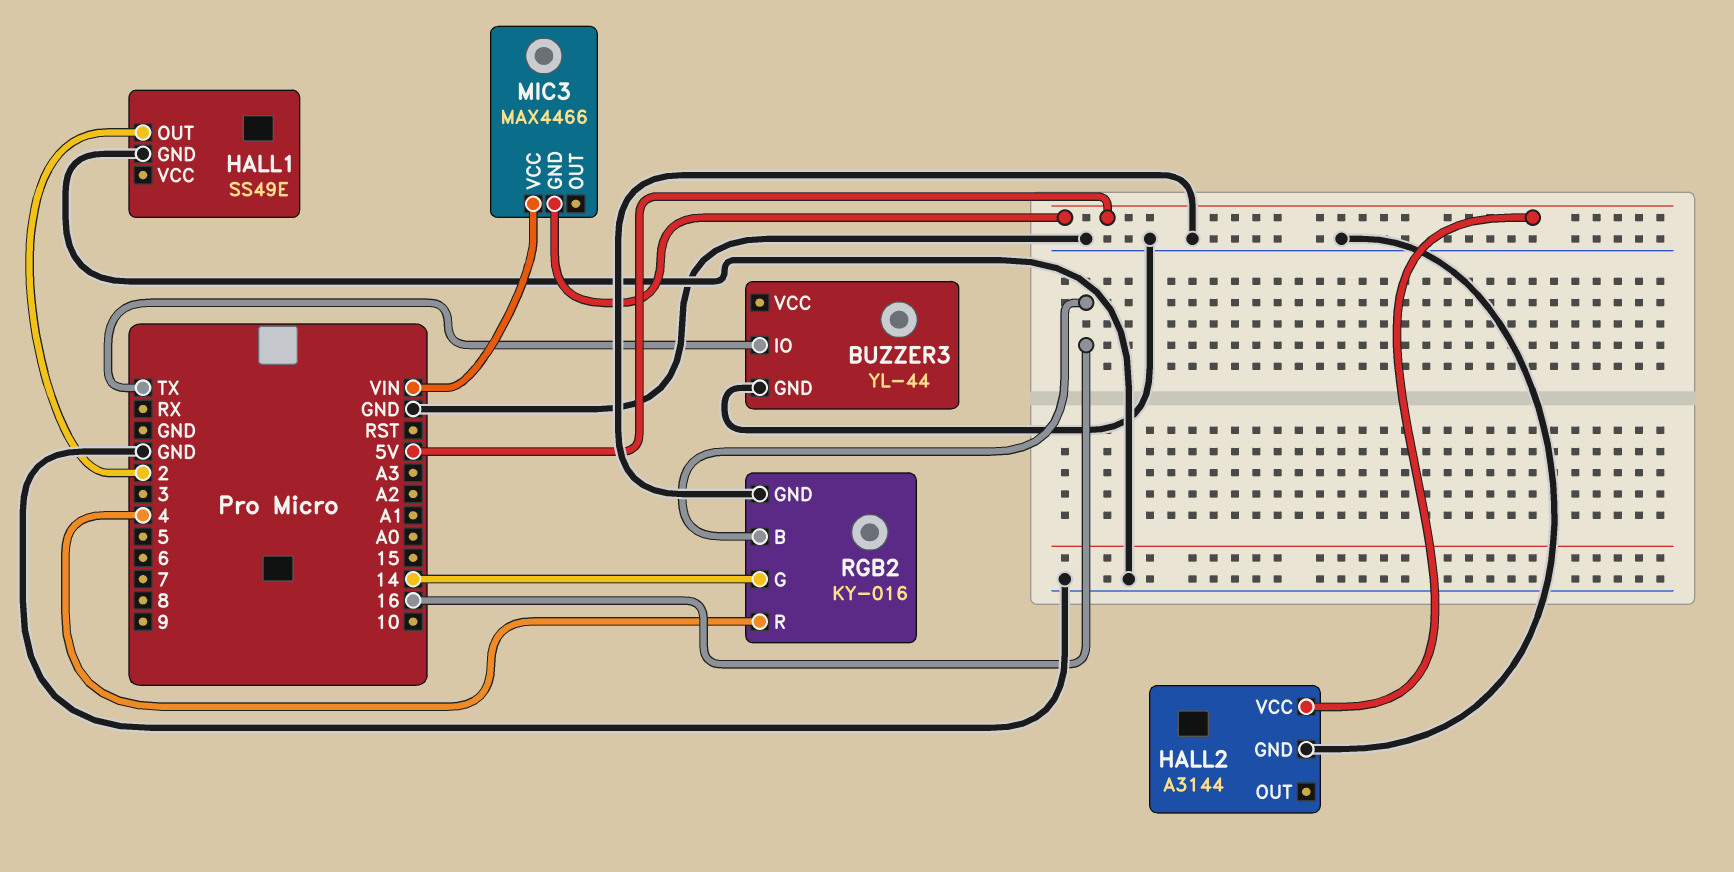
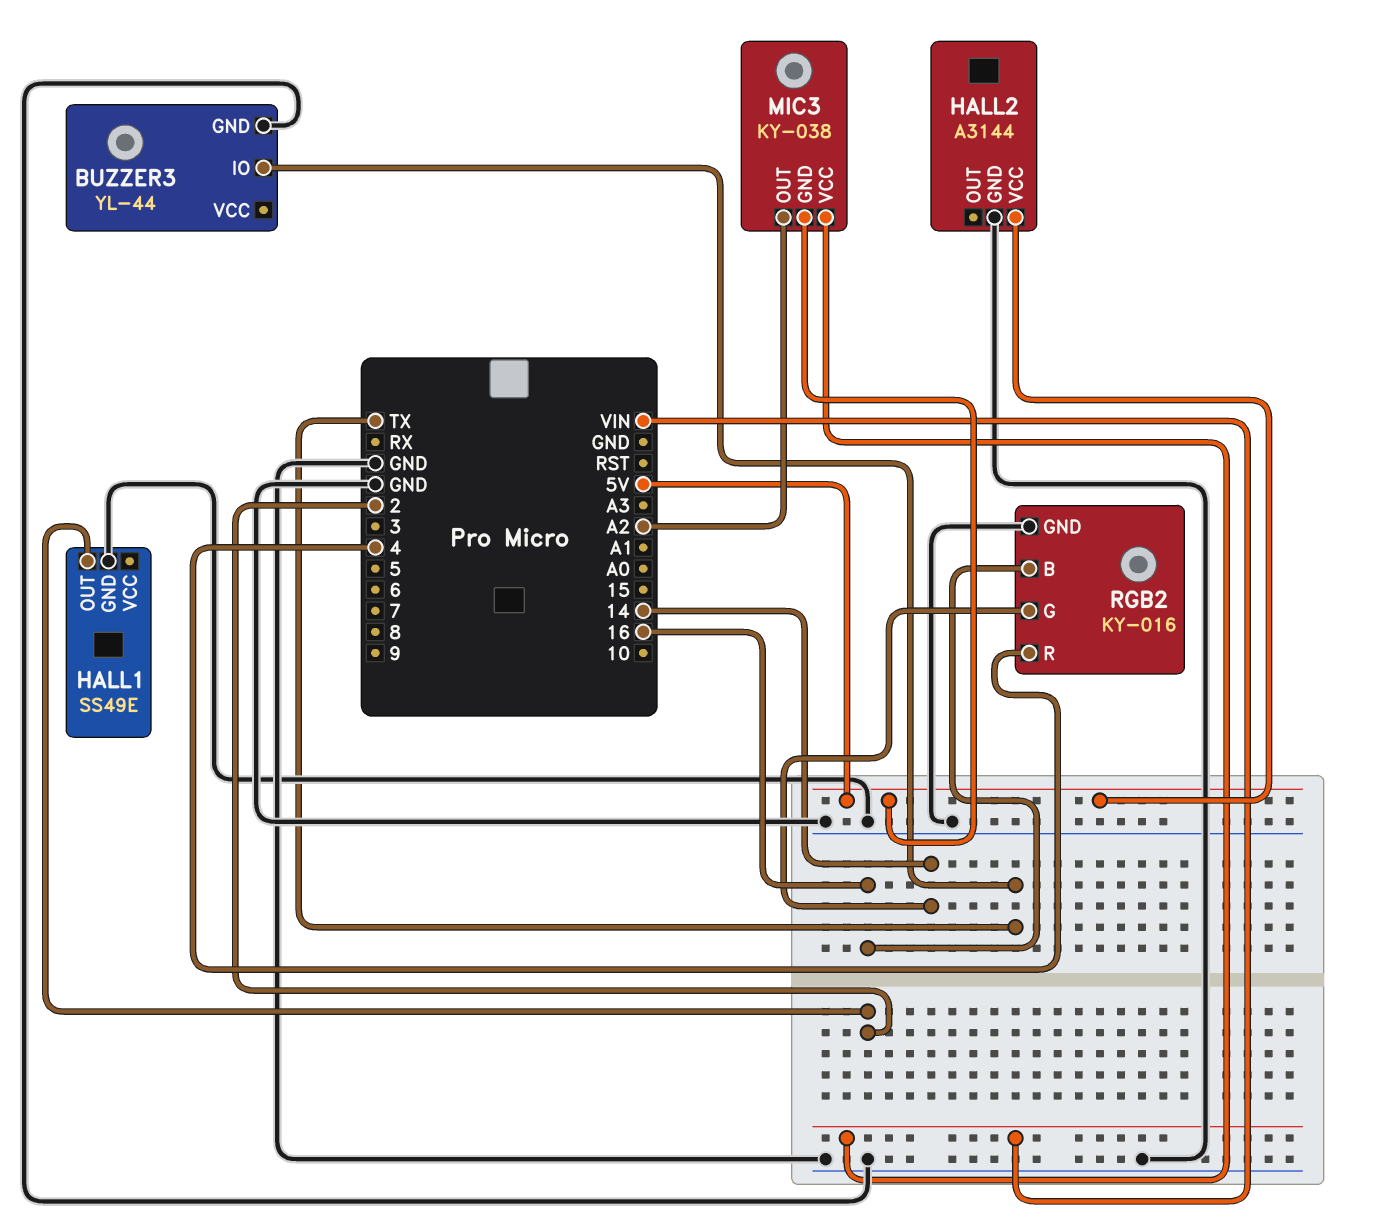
MIC3: MAX4466 -> KY-038
MIC3 pin OUT: none -> A2

